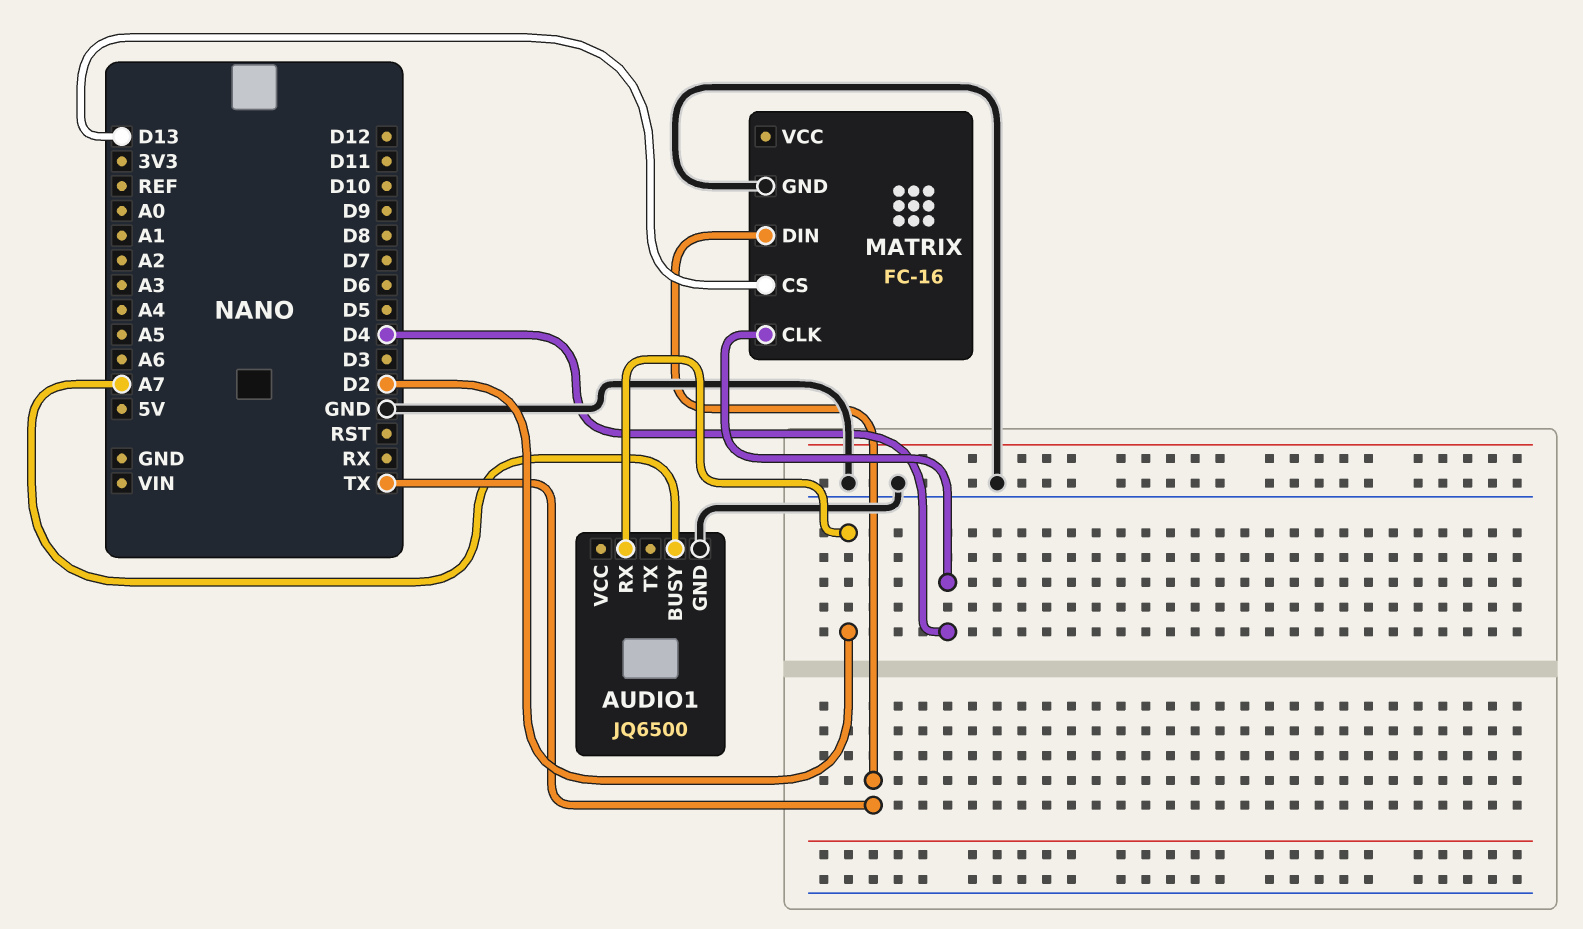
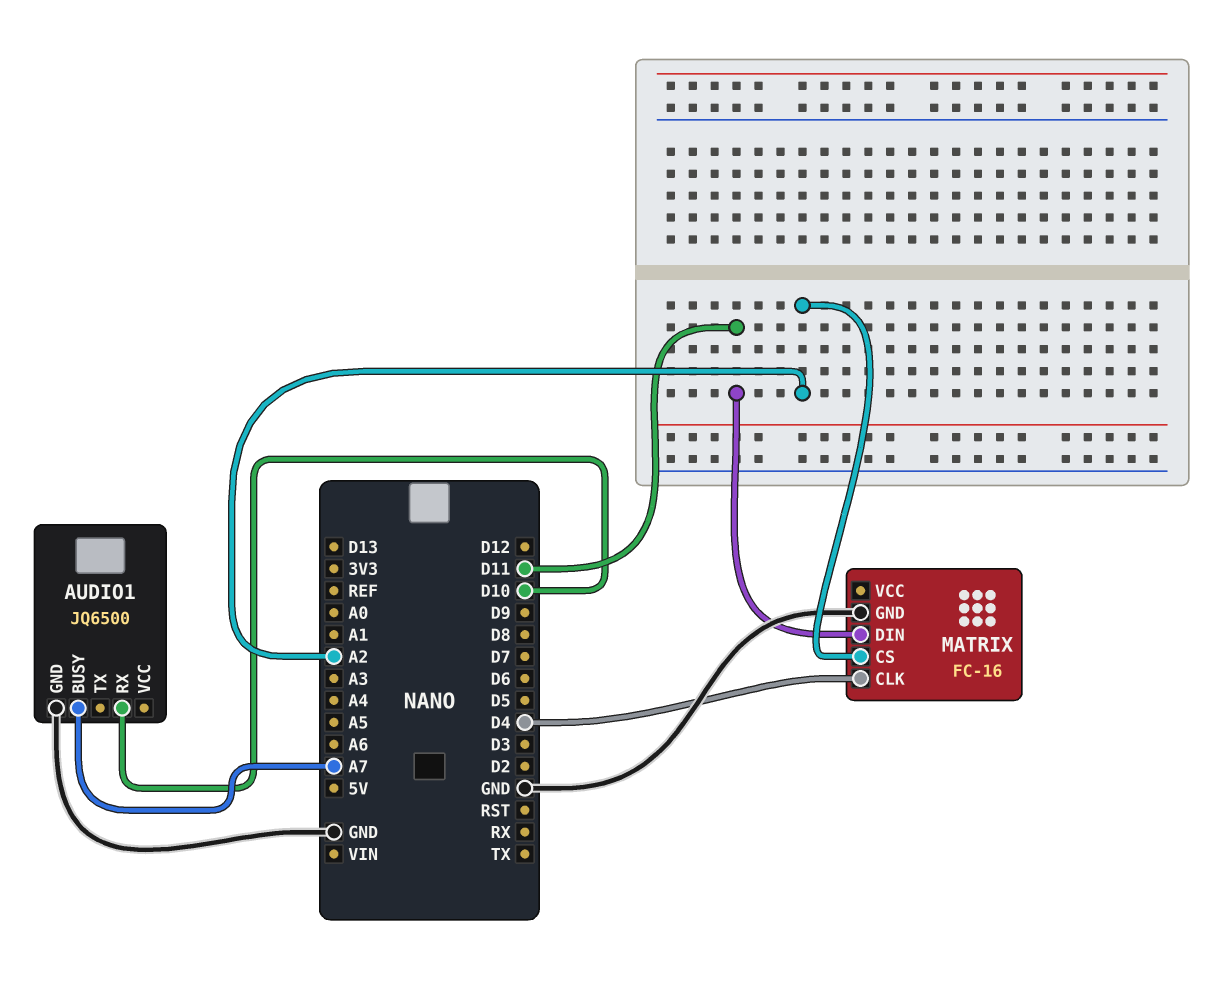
AUDIO1 pin RX: D2 -> D10
MATRIX pin CS: D13 -> A2
MATRIX pin DIN: TX -> D11

